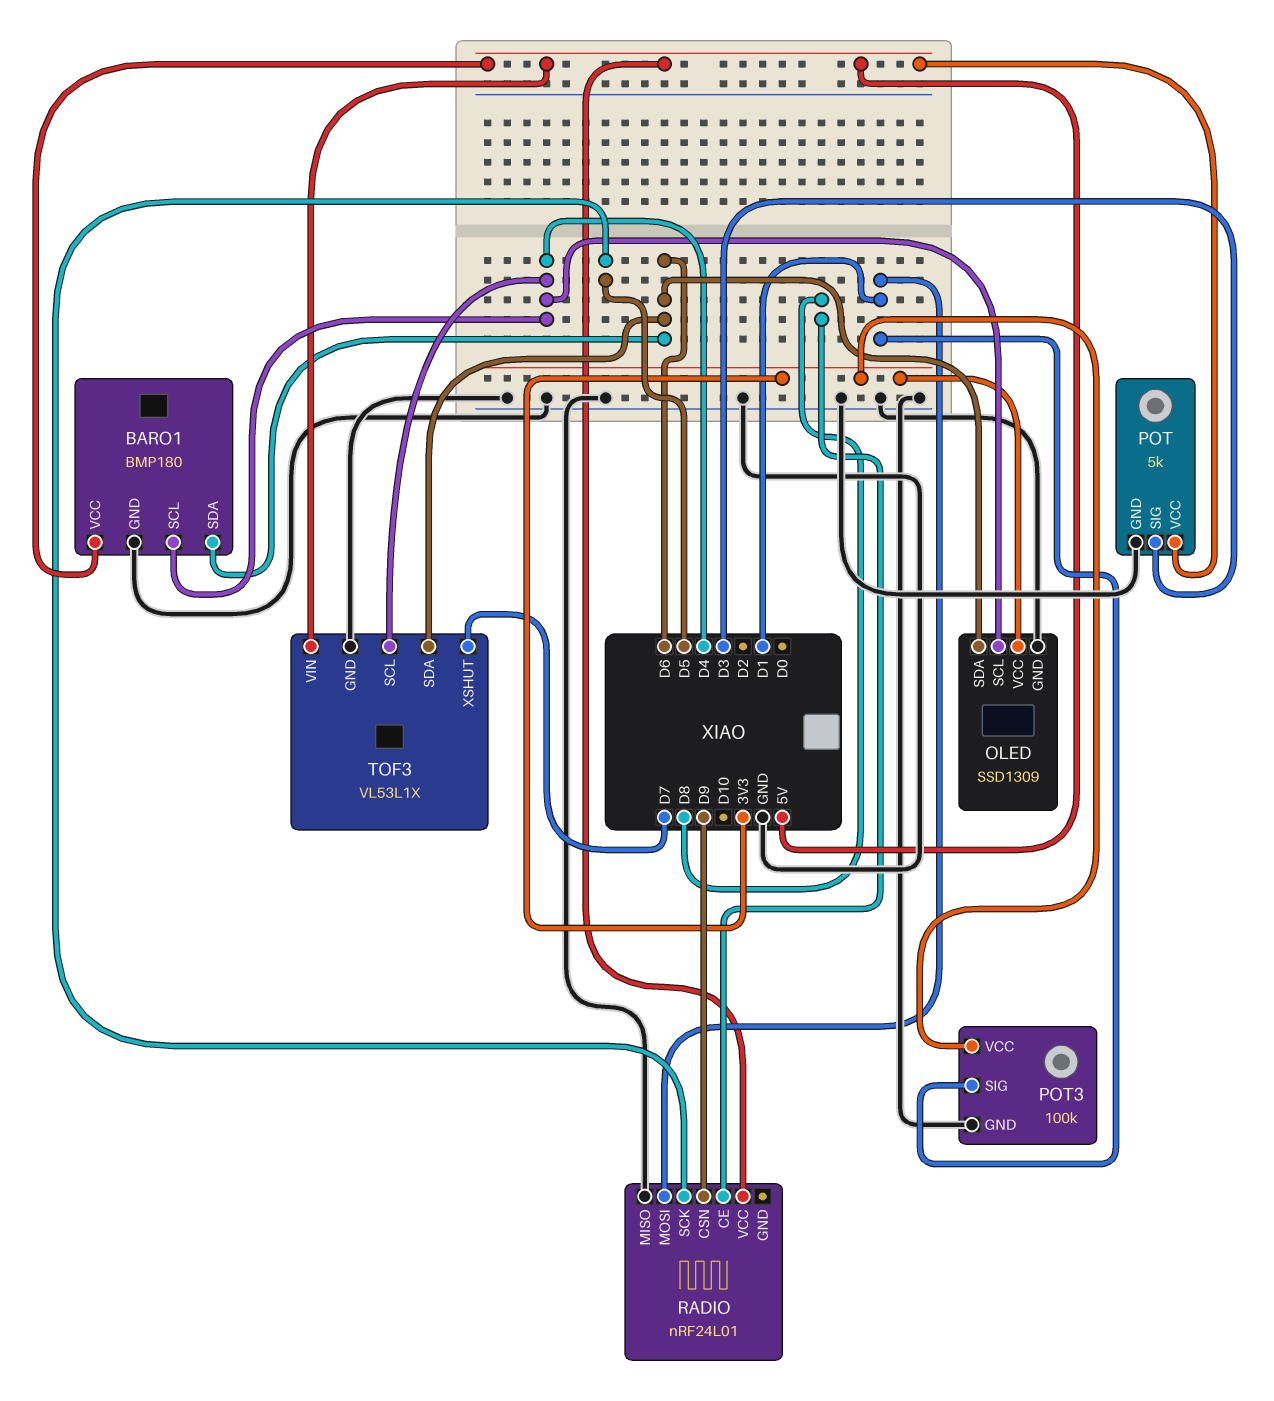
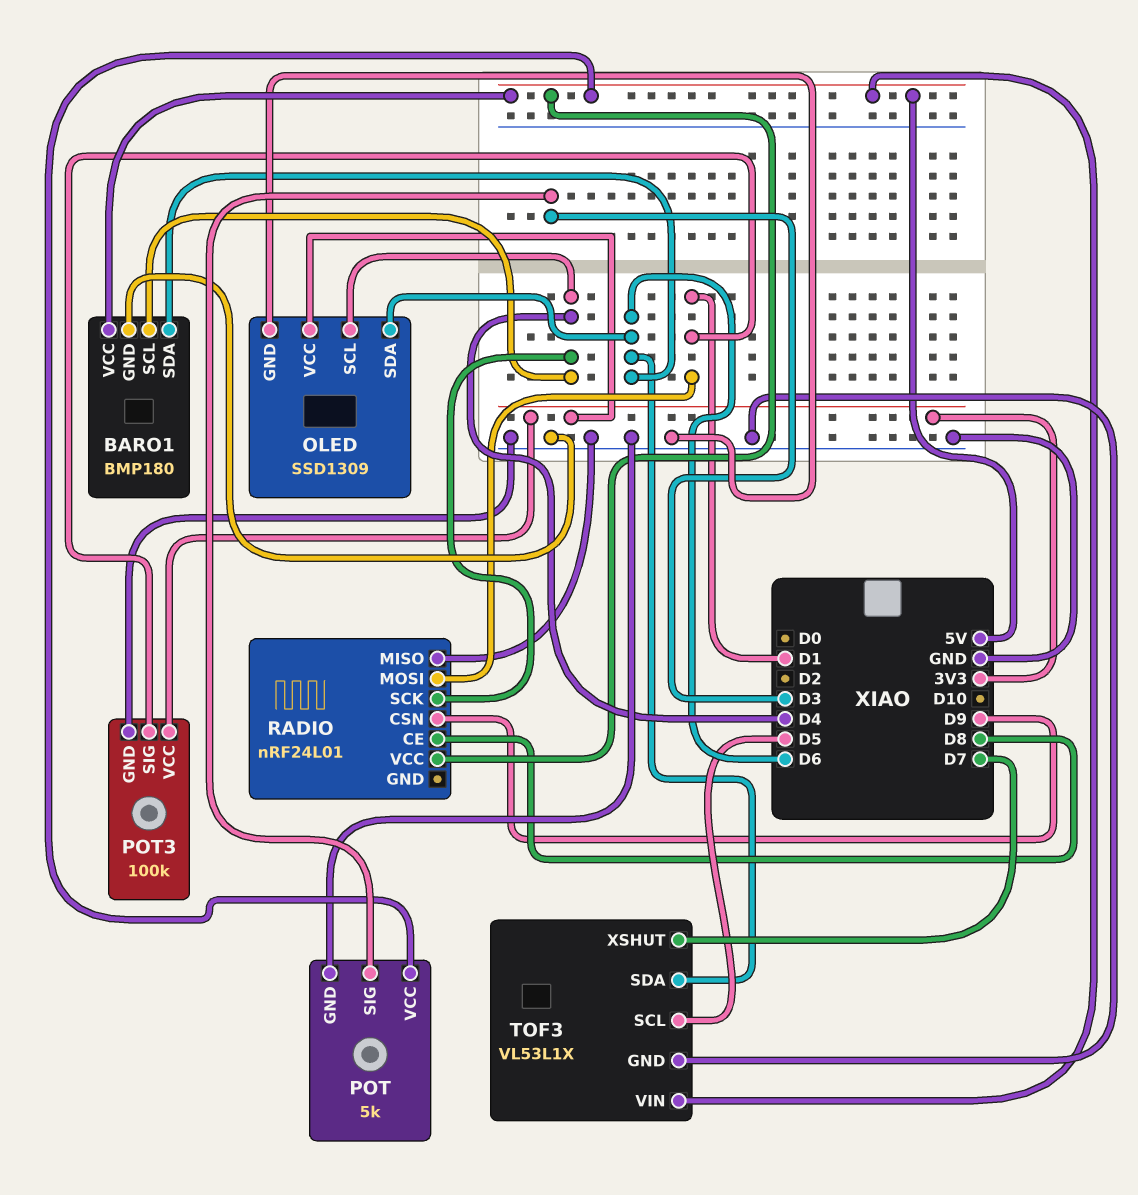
RADIO pin SCK: D5 -> D4
TOF3 pin SCL: D4 -> D5

